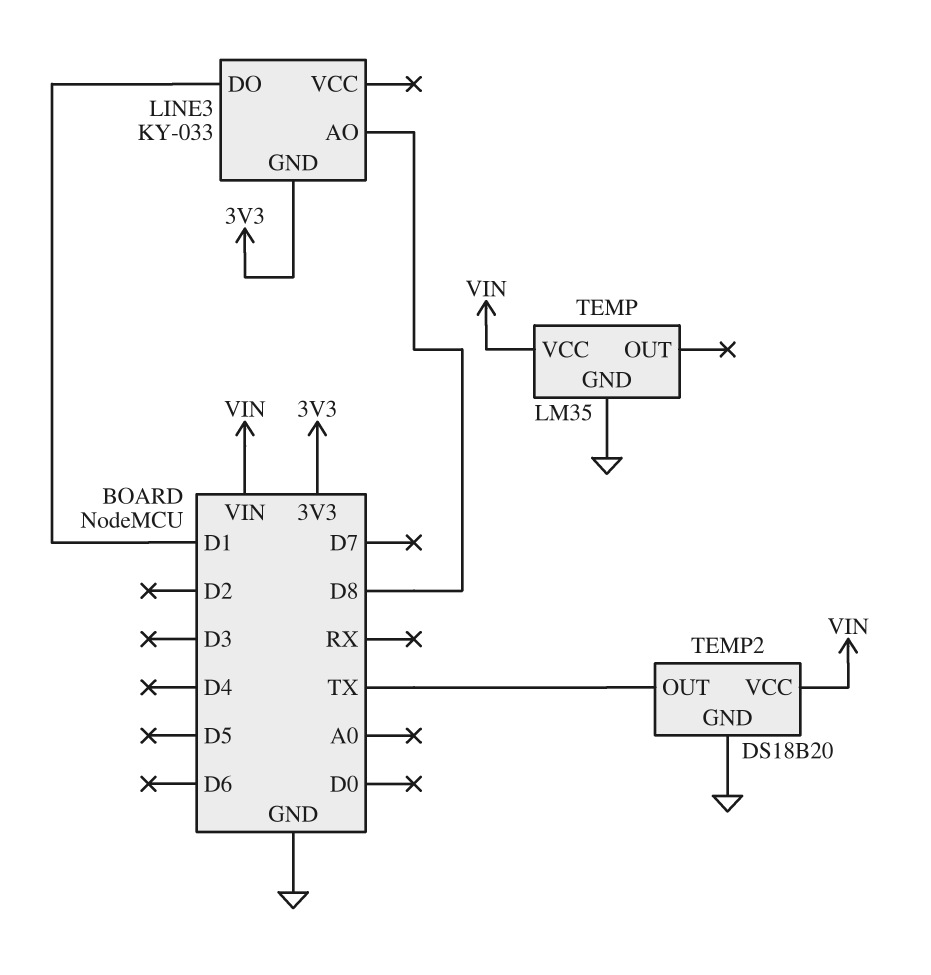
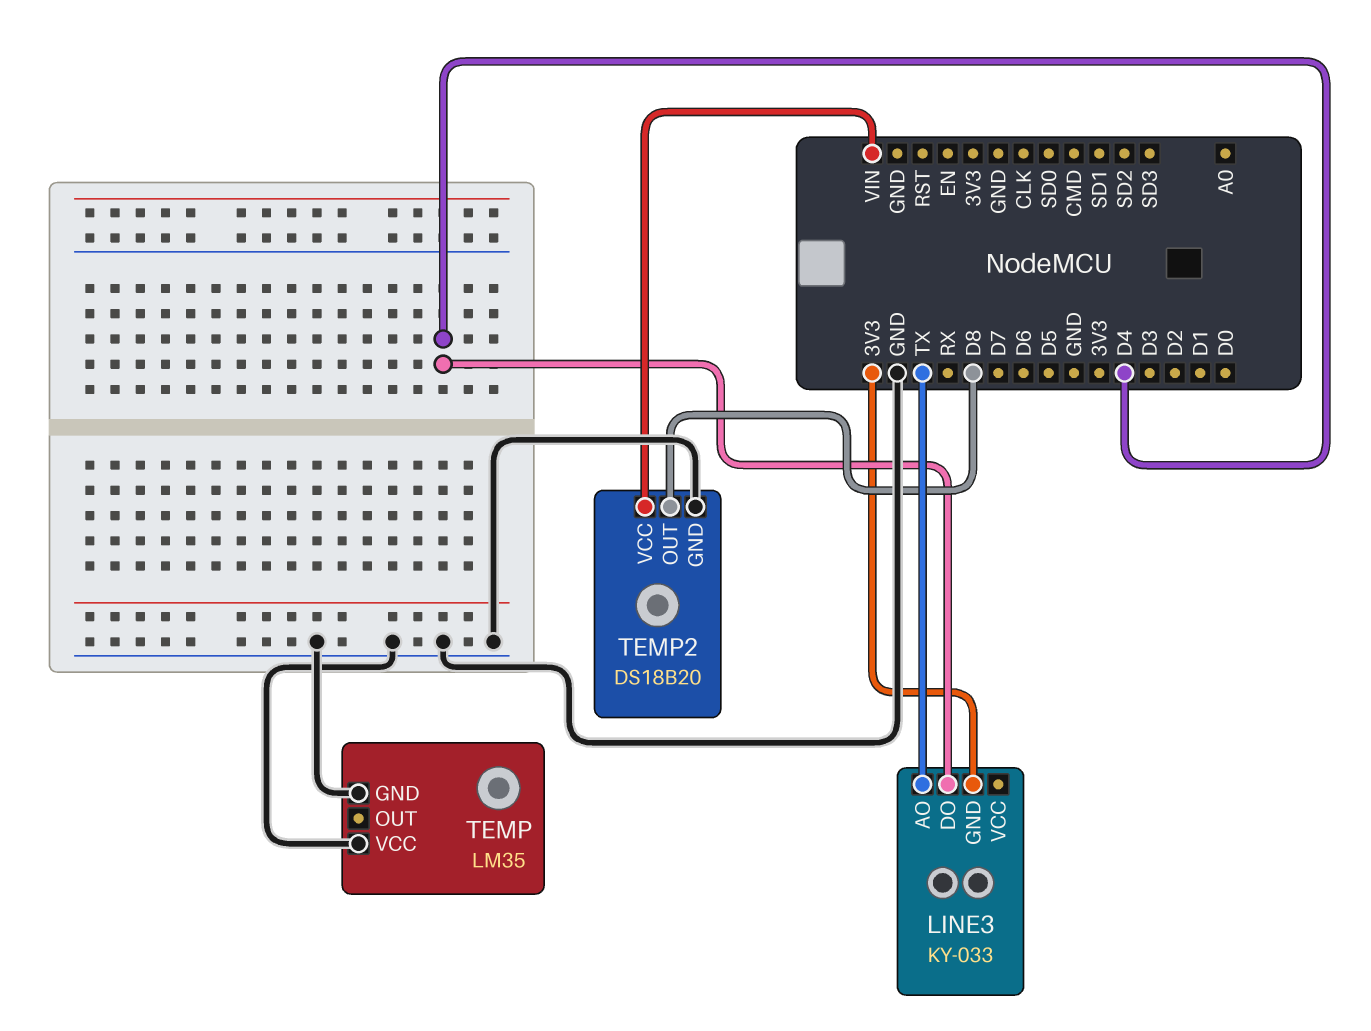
LINE3 pin AO: D8 -> TX
LINE3 pin DO: D1 -> D4
TEMP pin VCC: VIN -> GND
TEMP2 pin OUT: TX -> D8

